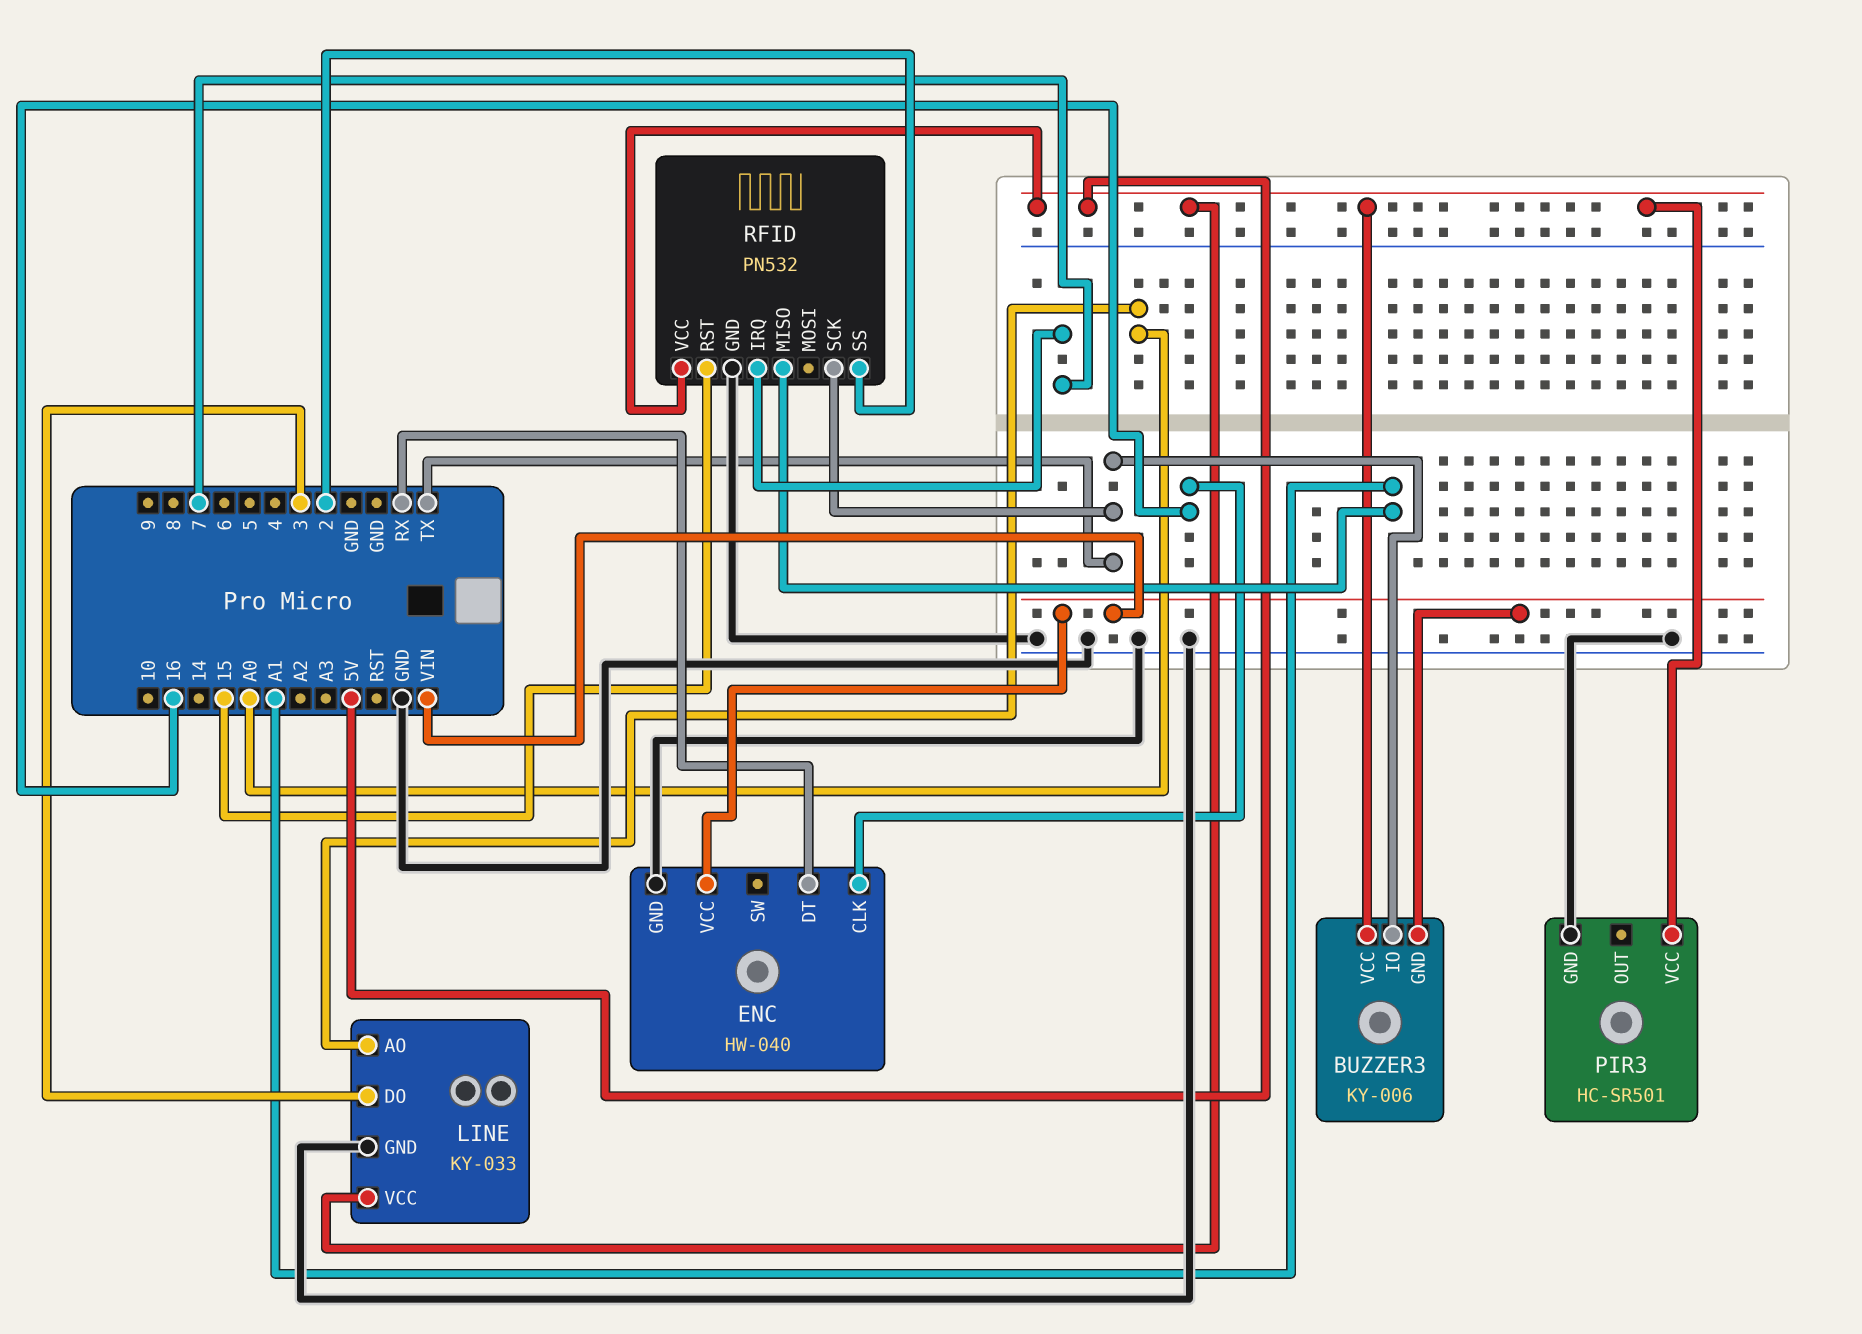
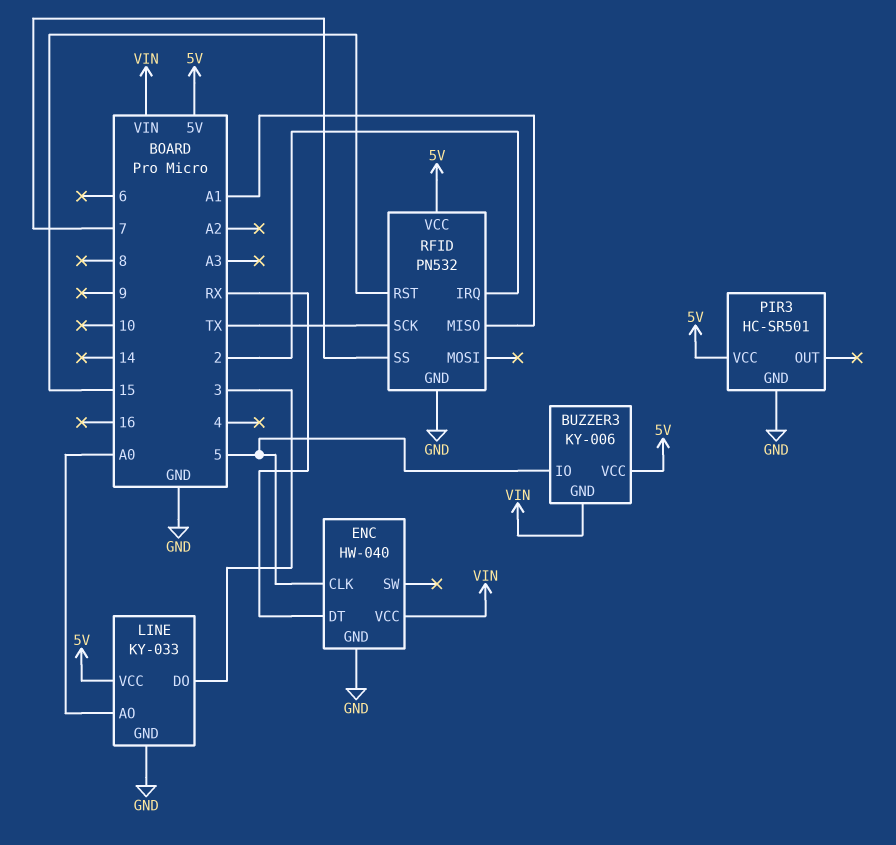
BUZZER3 pin IO: TX -> 5
ENC pin CLK: 16 -> 5
RFID pin IRQ: 7 -> 2
RFID pin SS: 2 -> 7

